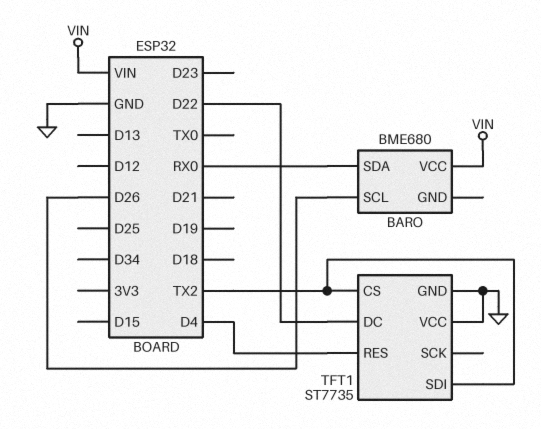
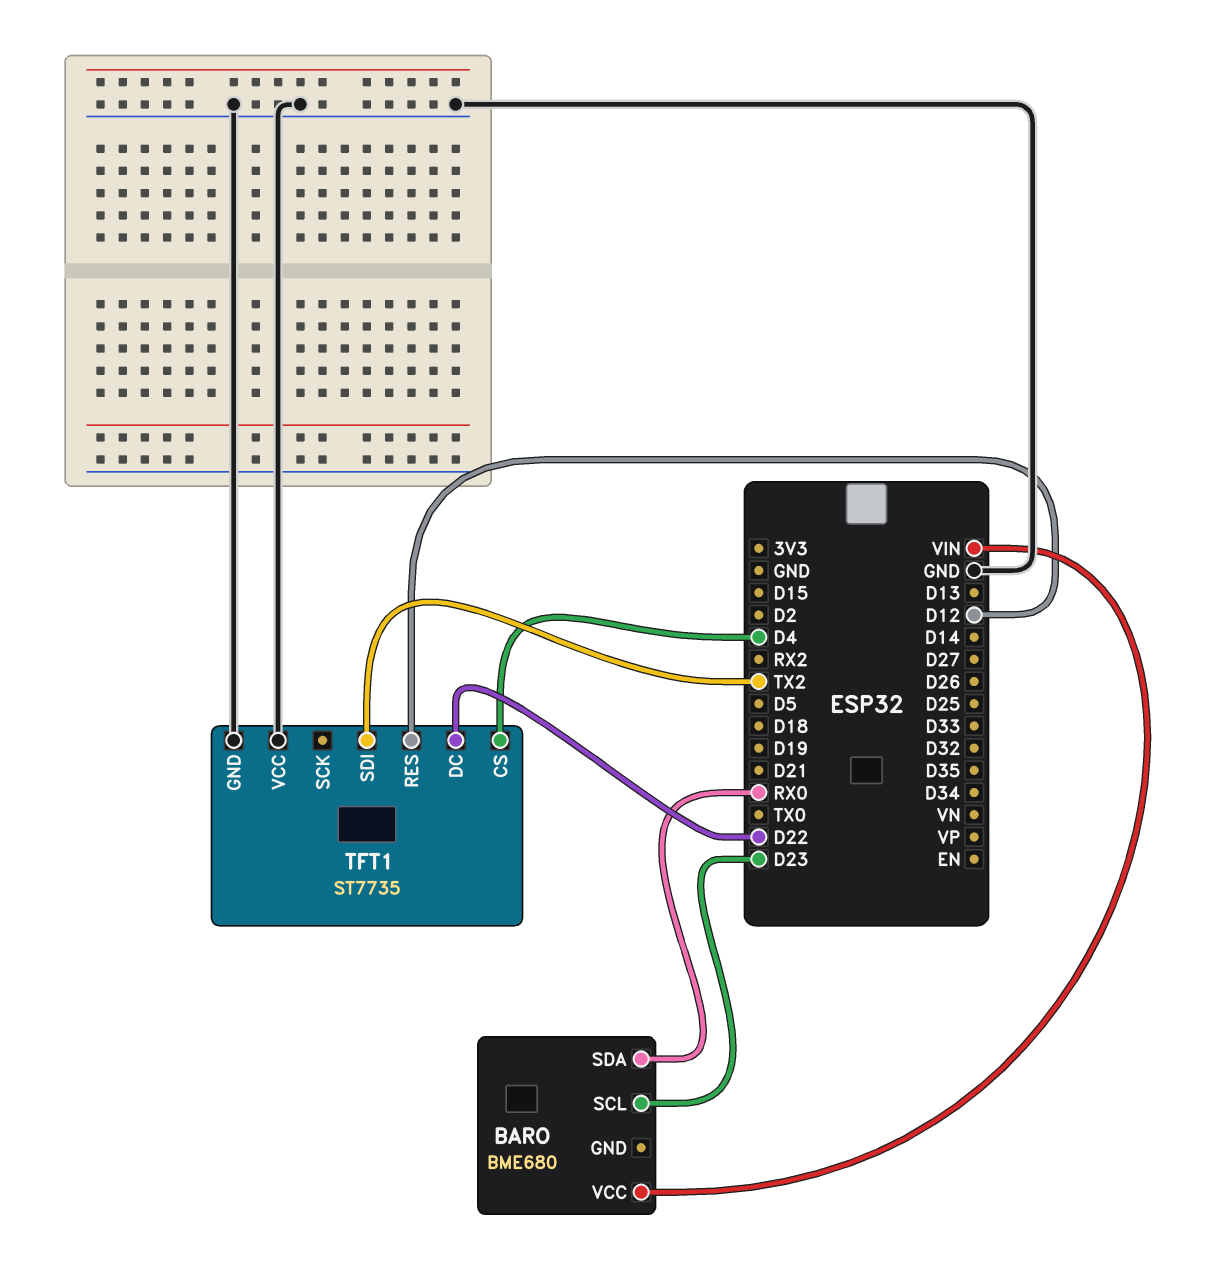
BARO pin SCL: D26 -> D23
TFT1 pin CS: TX2 -> D4
TFT1 pin RES: D4 -> D12

